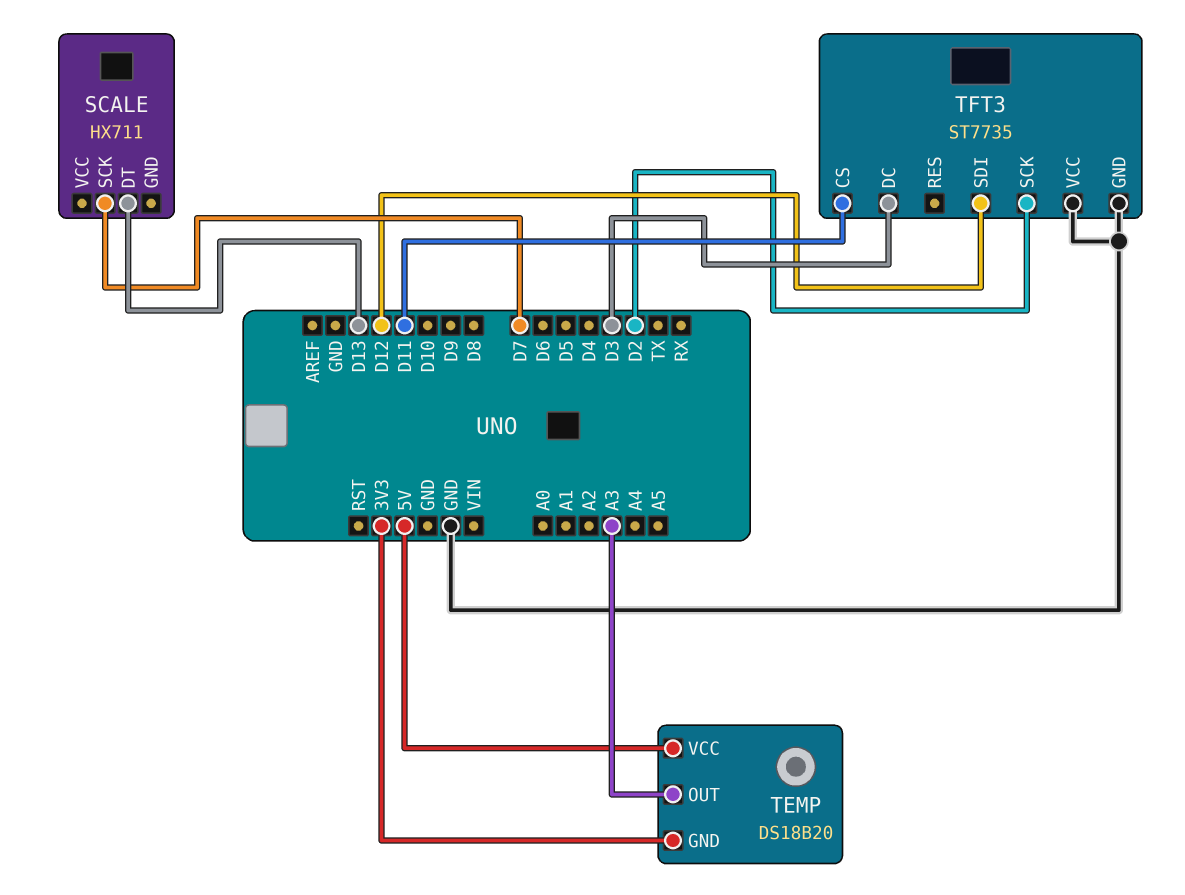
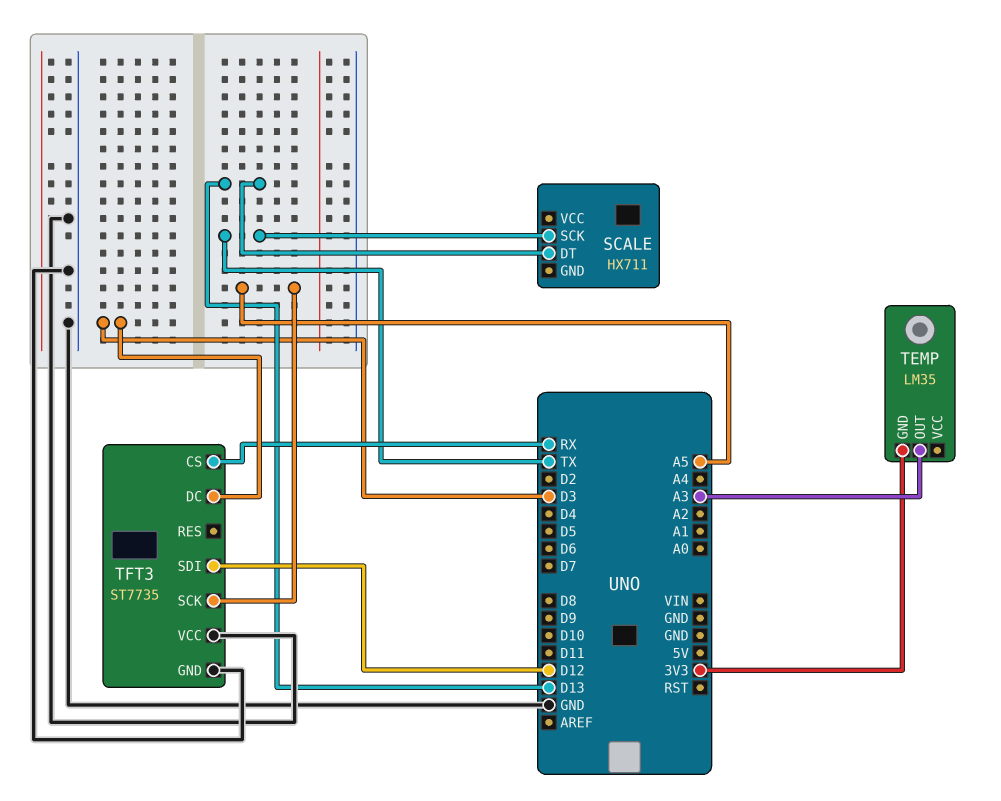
SCALE pin SCK: D7 -> TX
TEMP: DS18B20 -> LM35
TEMP pin VCC: 5V -> none
TFT3 pin CS: D11 -> RX
TFT3 pin SCK: D2 -> A5

